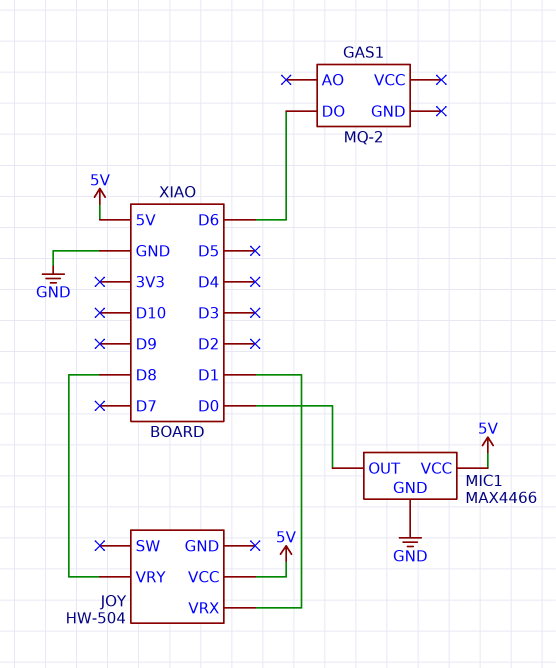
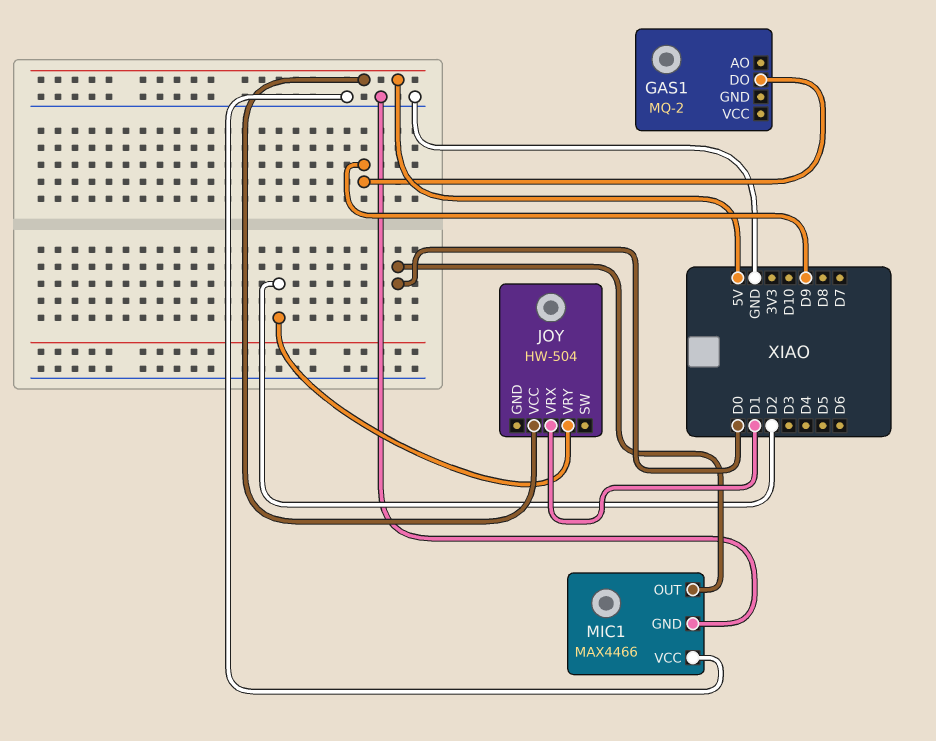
GAS1 pin DO: D6 -> D9
JOY pin VRY: D8 -> D2
MIC1 pin VCC: 5V -> GND

